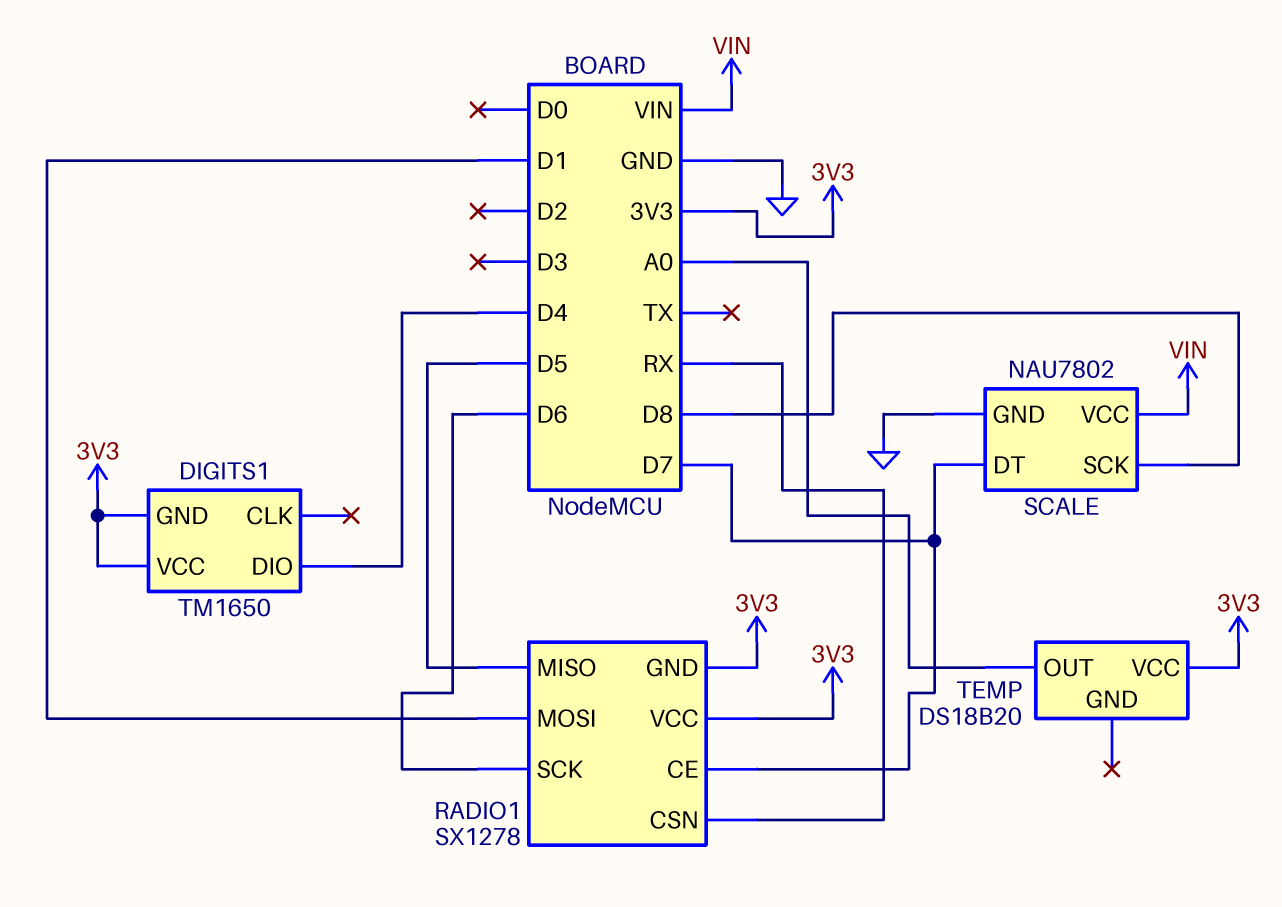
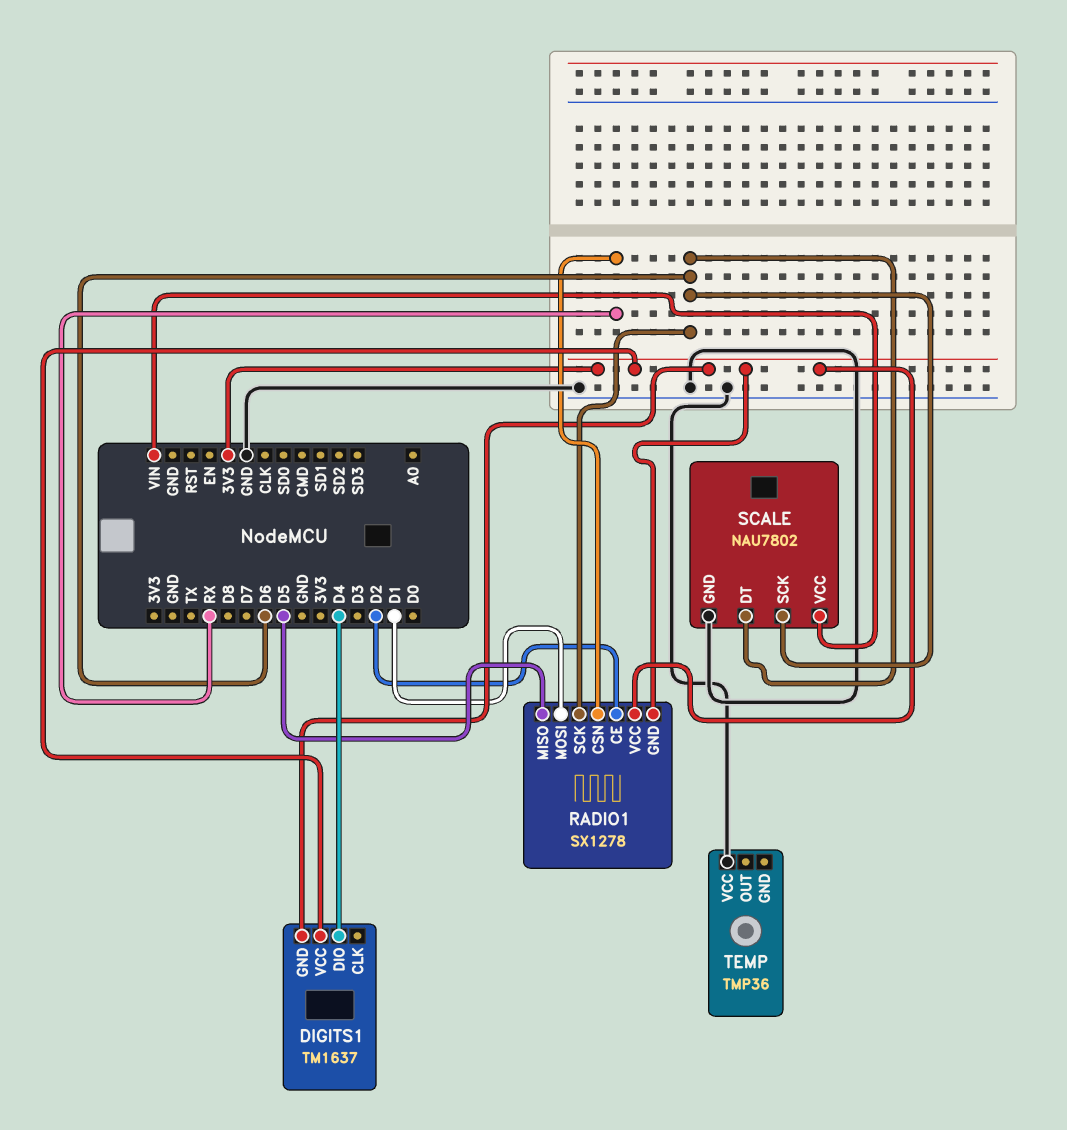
DIGITS1: TM1650 -> TM1637
RADIO1 pin CE: D7 -> D2
SCALE pin DT: D7 -> D6
SCALE pin SCK: D8 -> D6
TEMP: DS18B20 -> TMP36
TEMP pin OUT: A0 -> none
TEMP pin VCC: 3V3 -> GND

